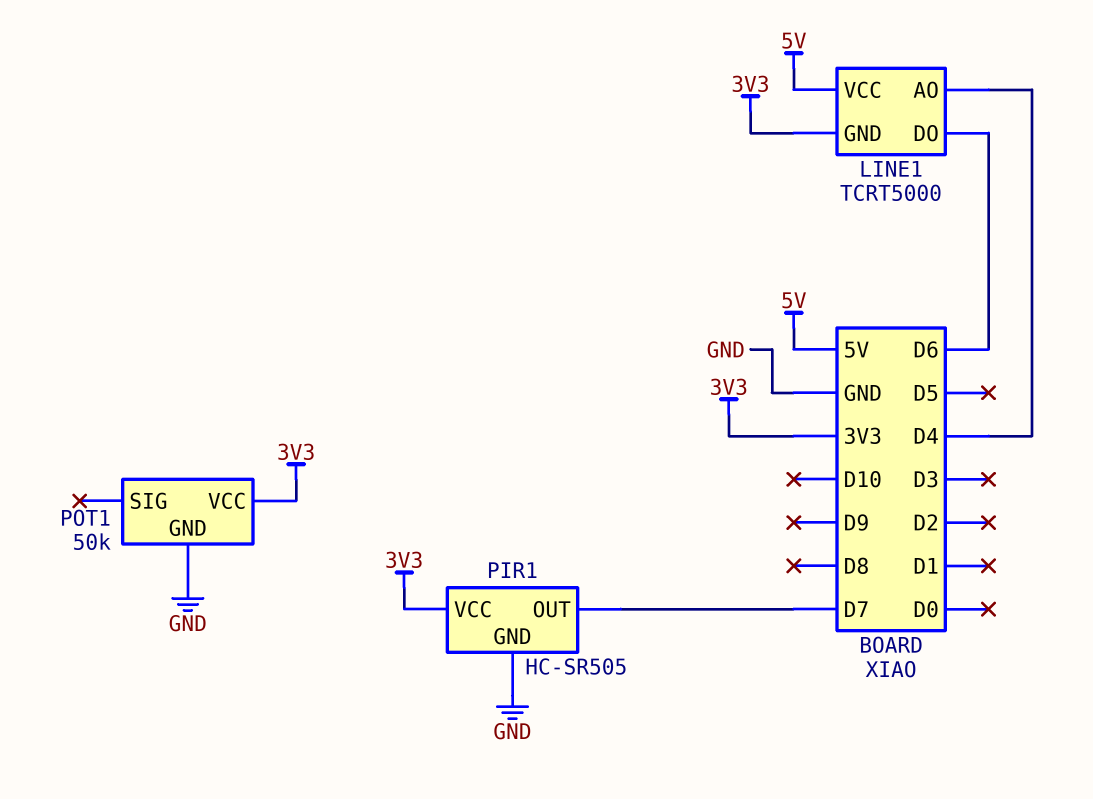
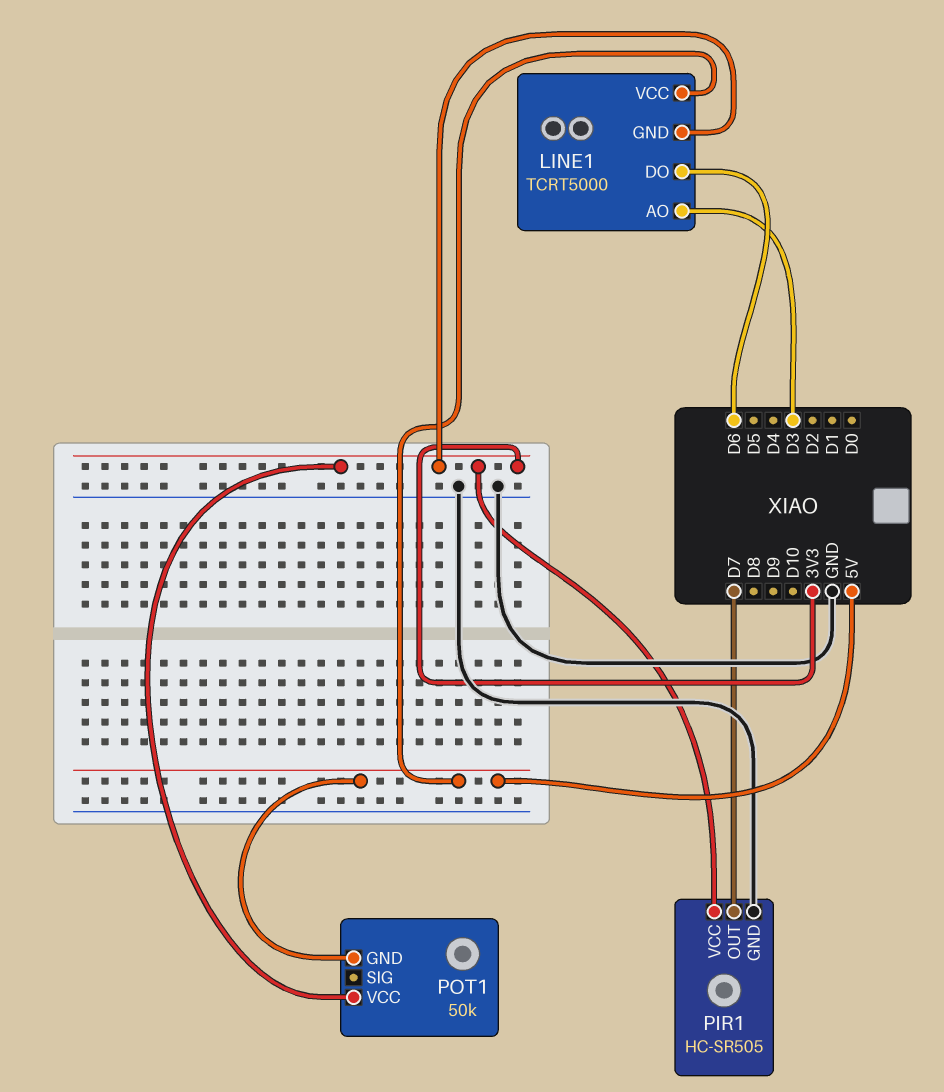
LINE1 pin AO: D4 -> D3
POT1 pin GND: GND -> 5V

